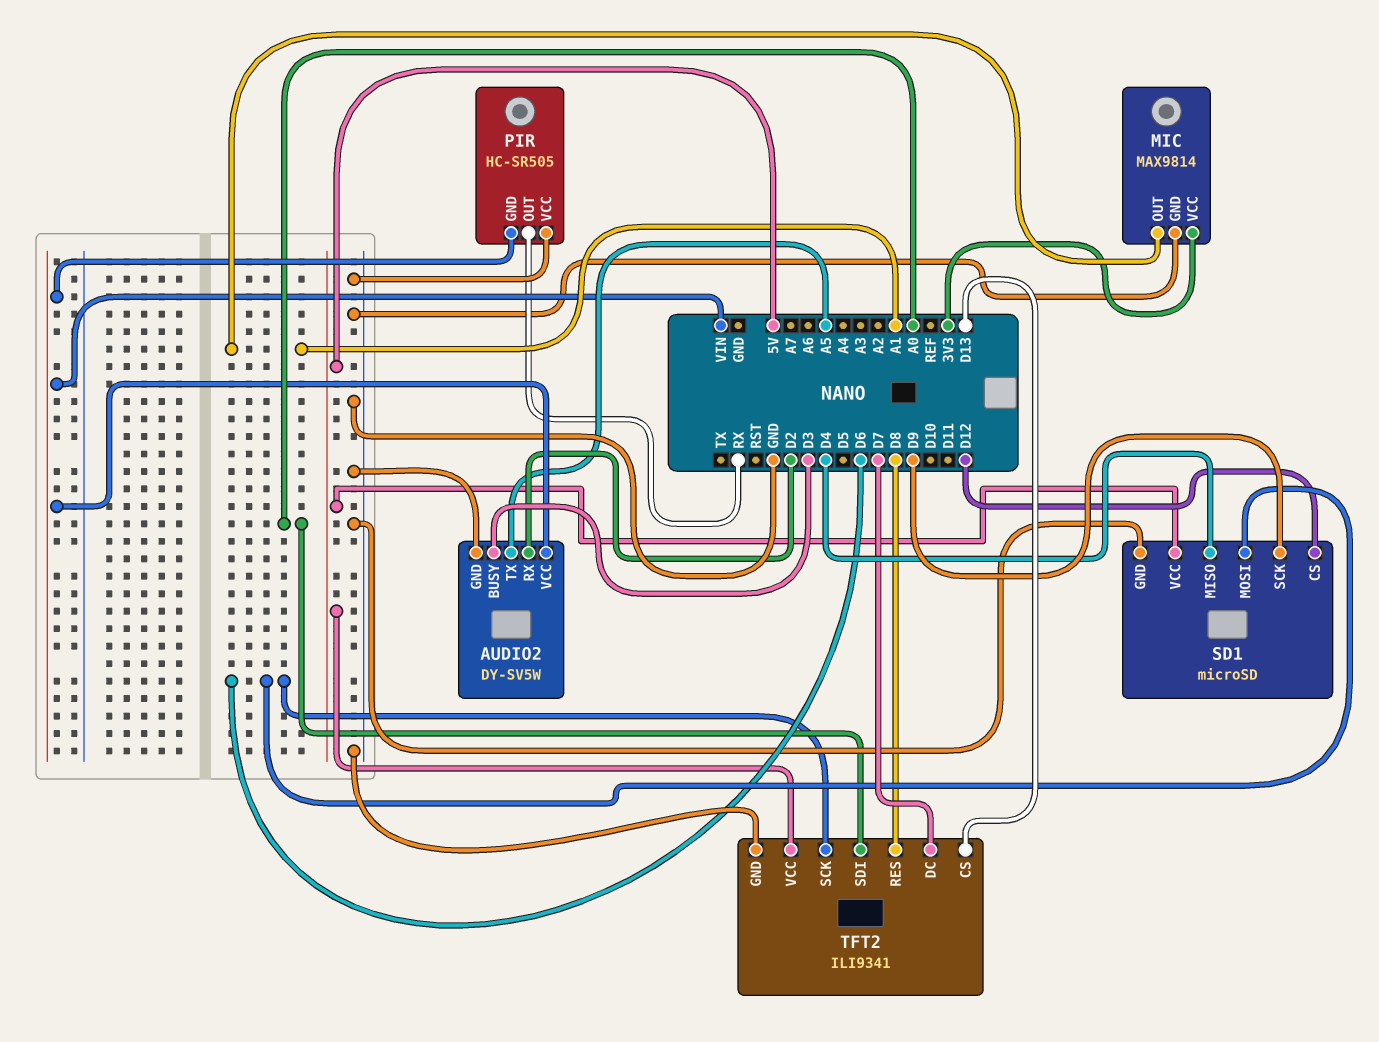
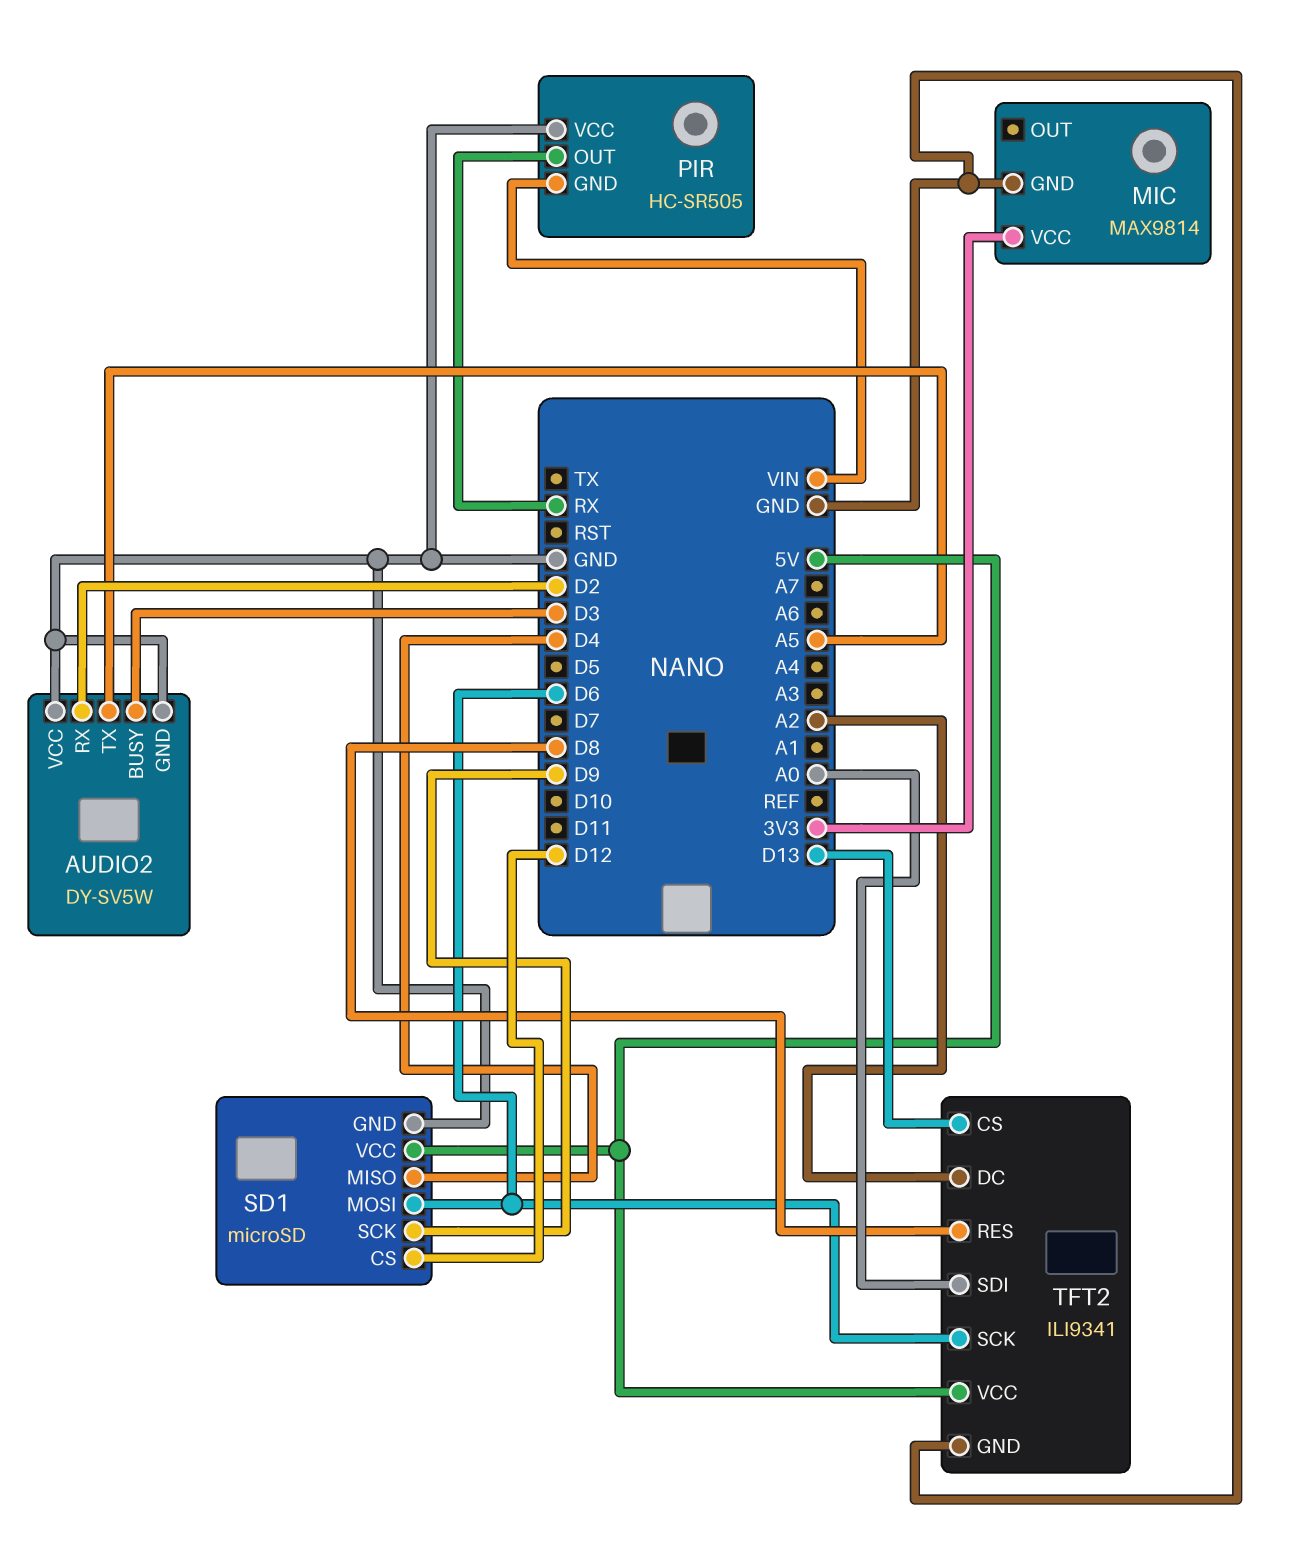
AUDIO2 pin VCC: VIN -> GND
MIC pin OUT: A1 -> none
TFT2 pin DC: D7 -> A2

